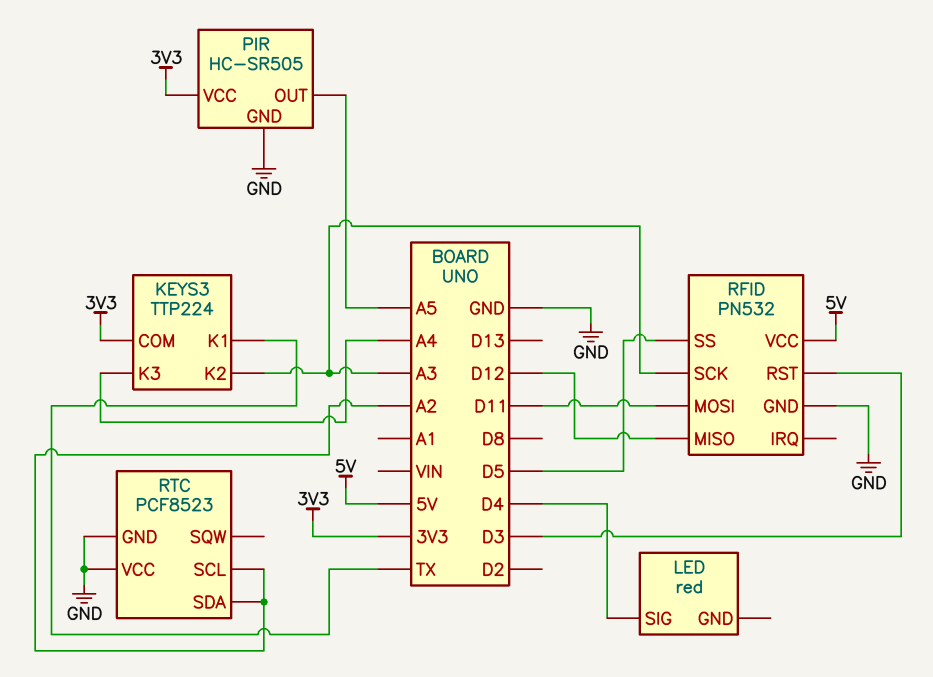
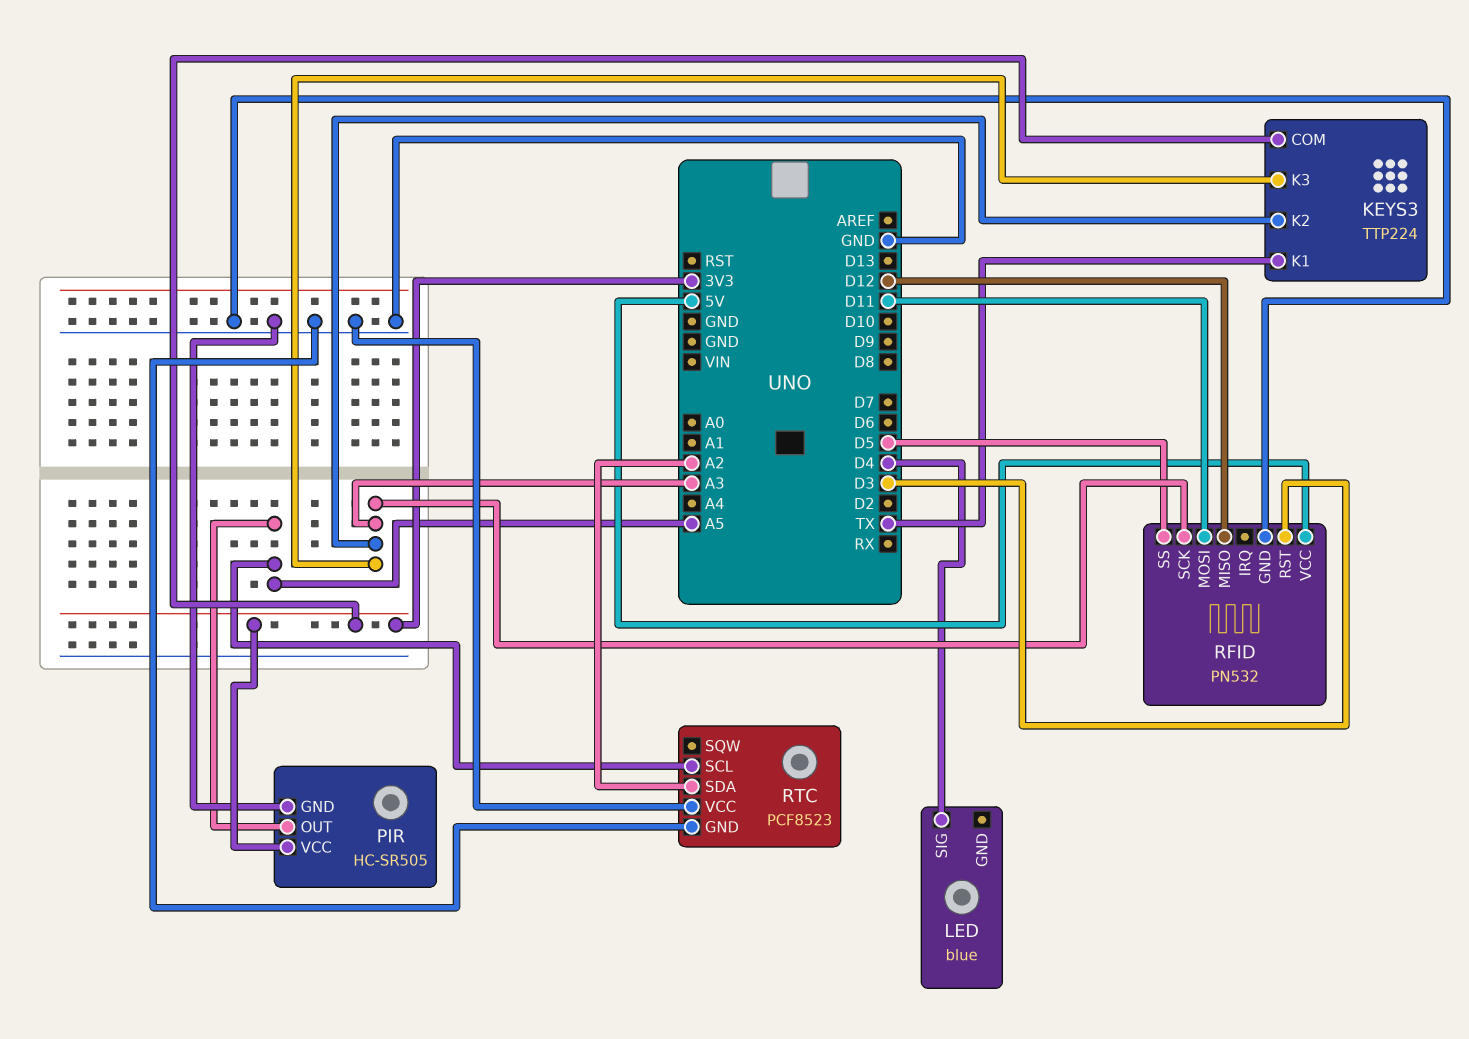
KEYS3 pin K3: A4 -> A3
LED: red -> blue
RTC pin SCL: A2 -> A5

